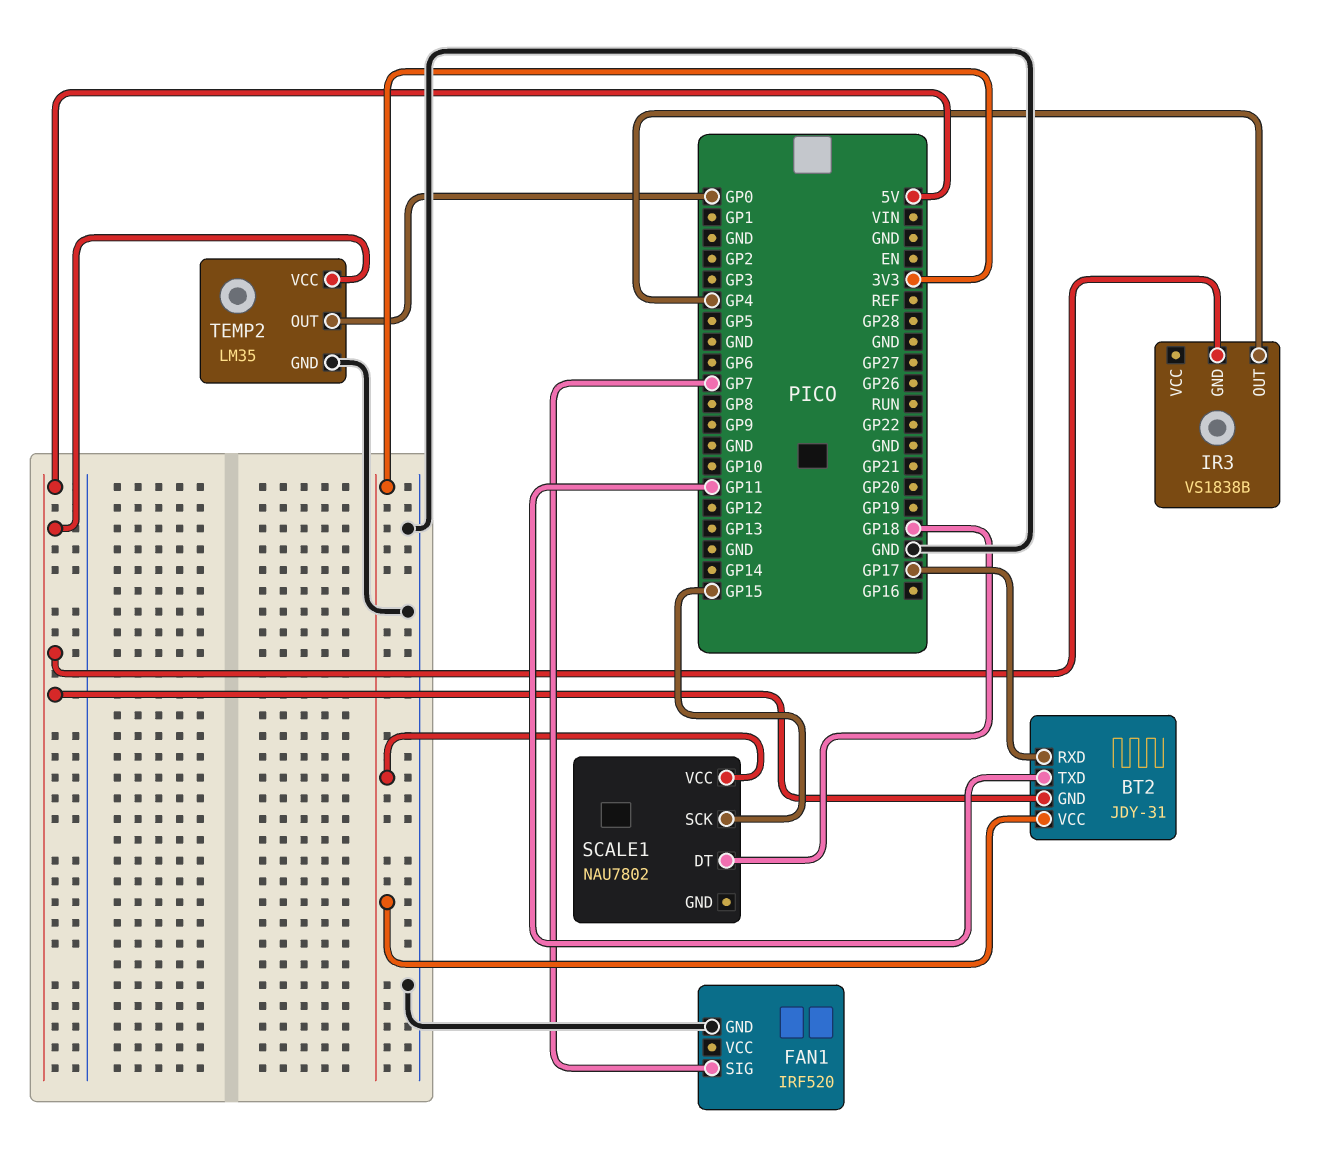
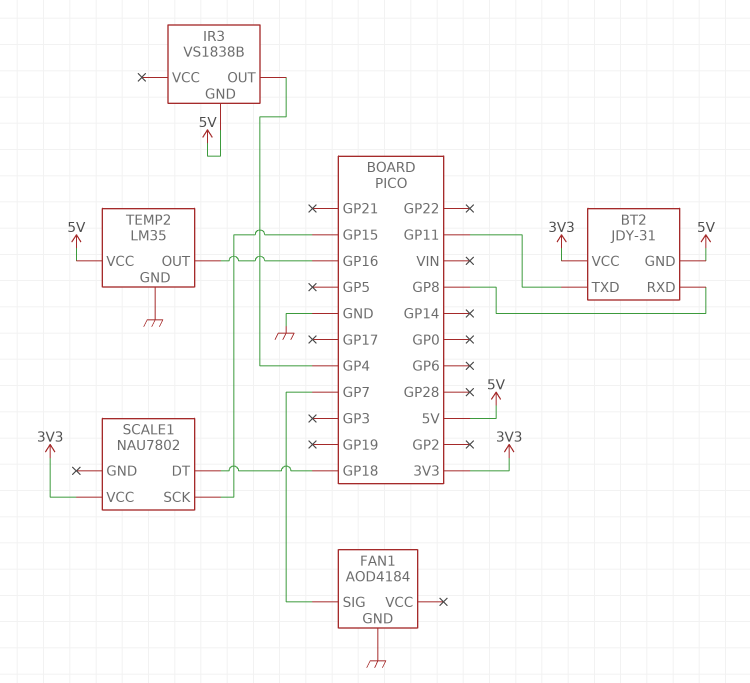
BT2 pin RXD: GP17 -> GP8
FAN1: IRF520 -> AOD4184
TEMP2 pin OUT: GP0 -> GP16

